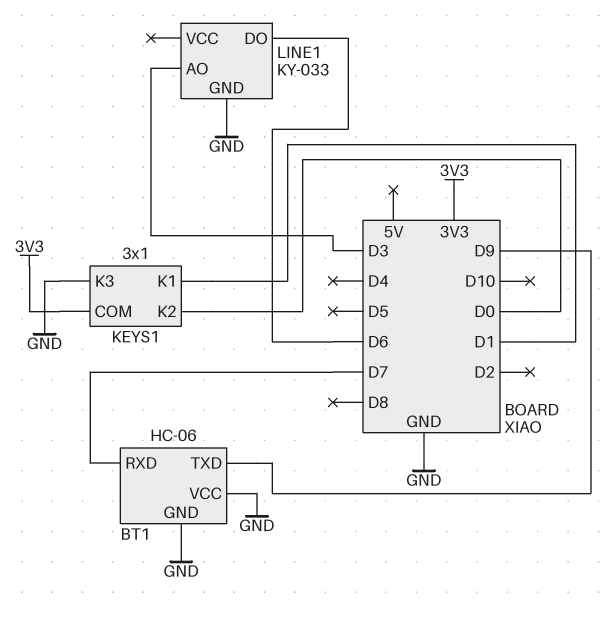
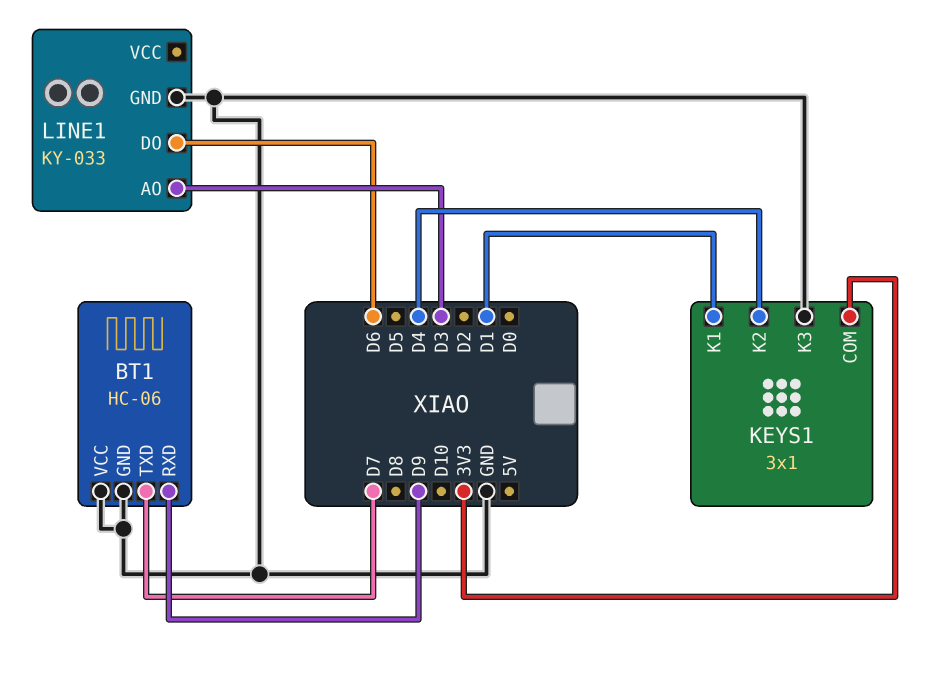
BT1 pin RXD: D7 -> D9
BT1 pin TXD: D9 -> D7
KEYS1 pin K2: D0 -> D4

